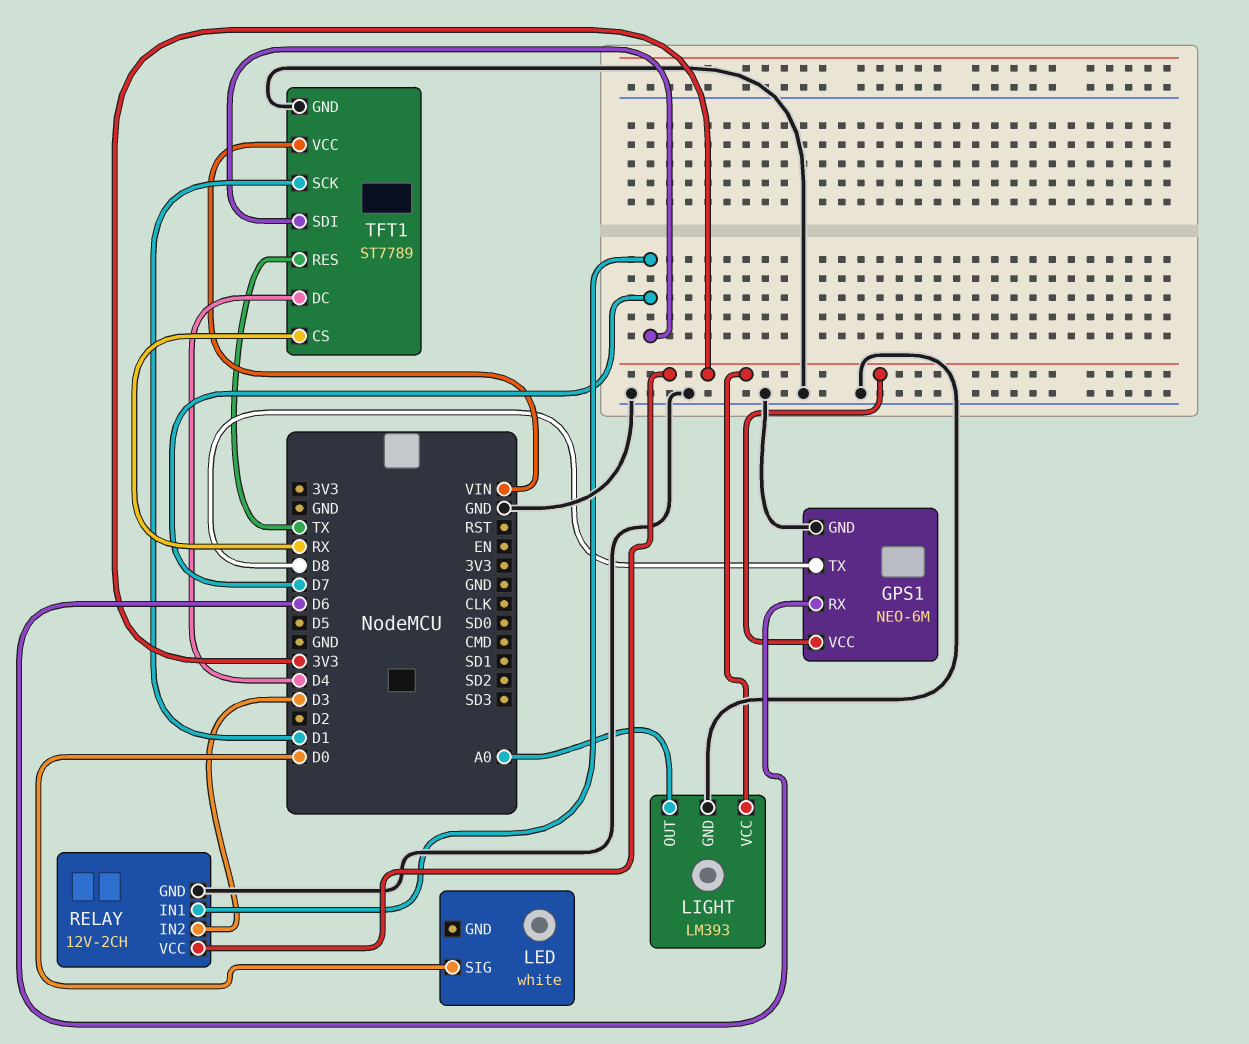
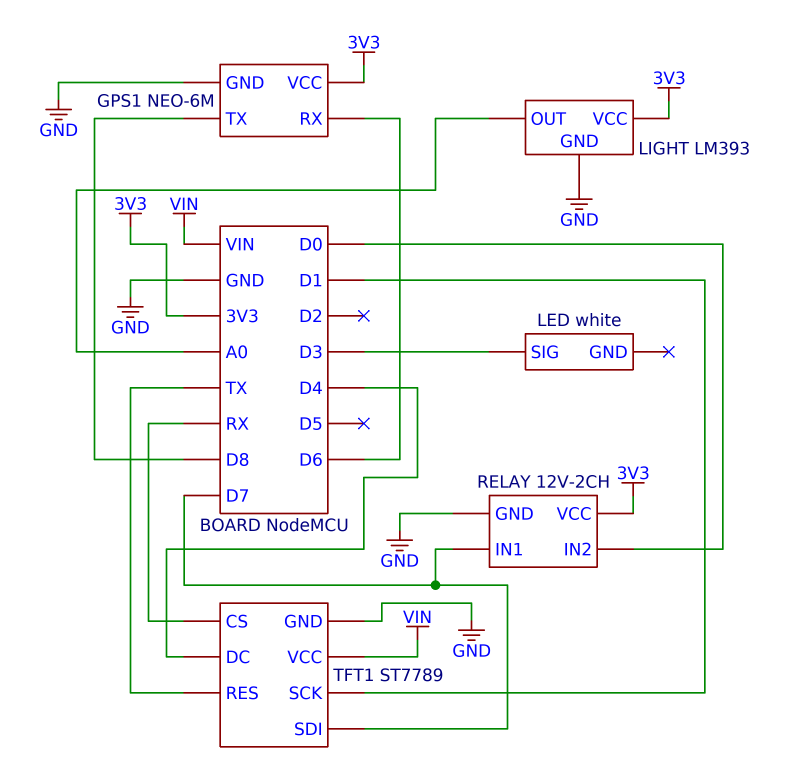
LED pin SIG: D0 -> D3
RELAY pin IN2: D3 -> D0

